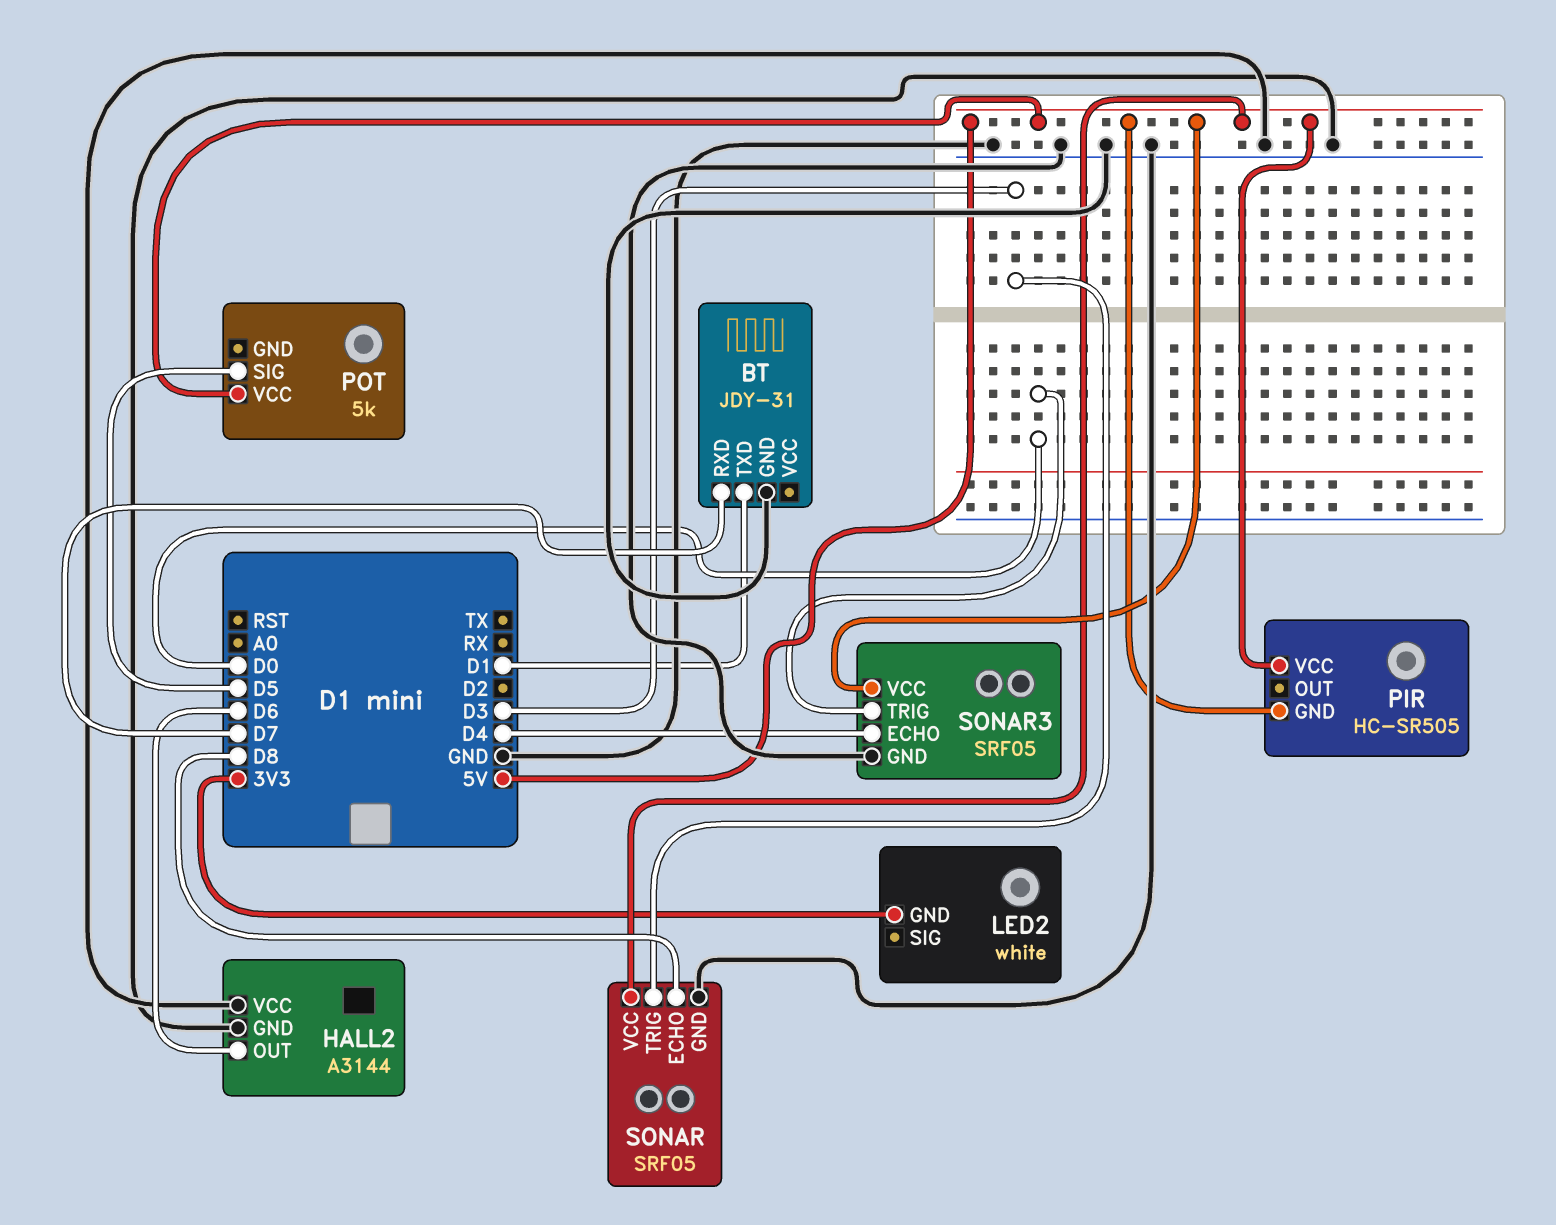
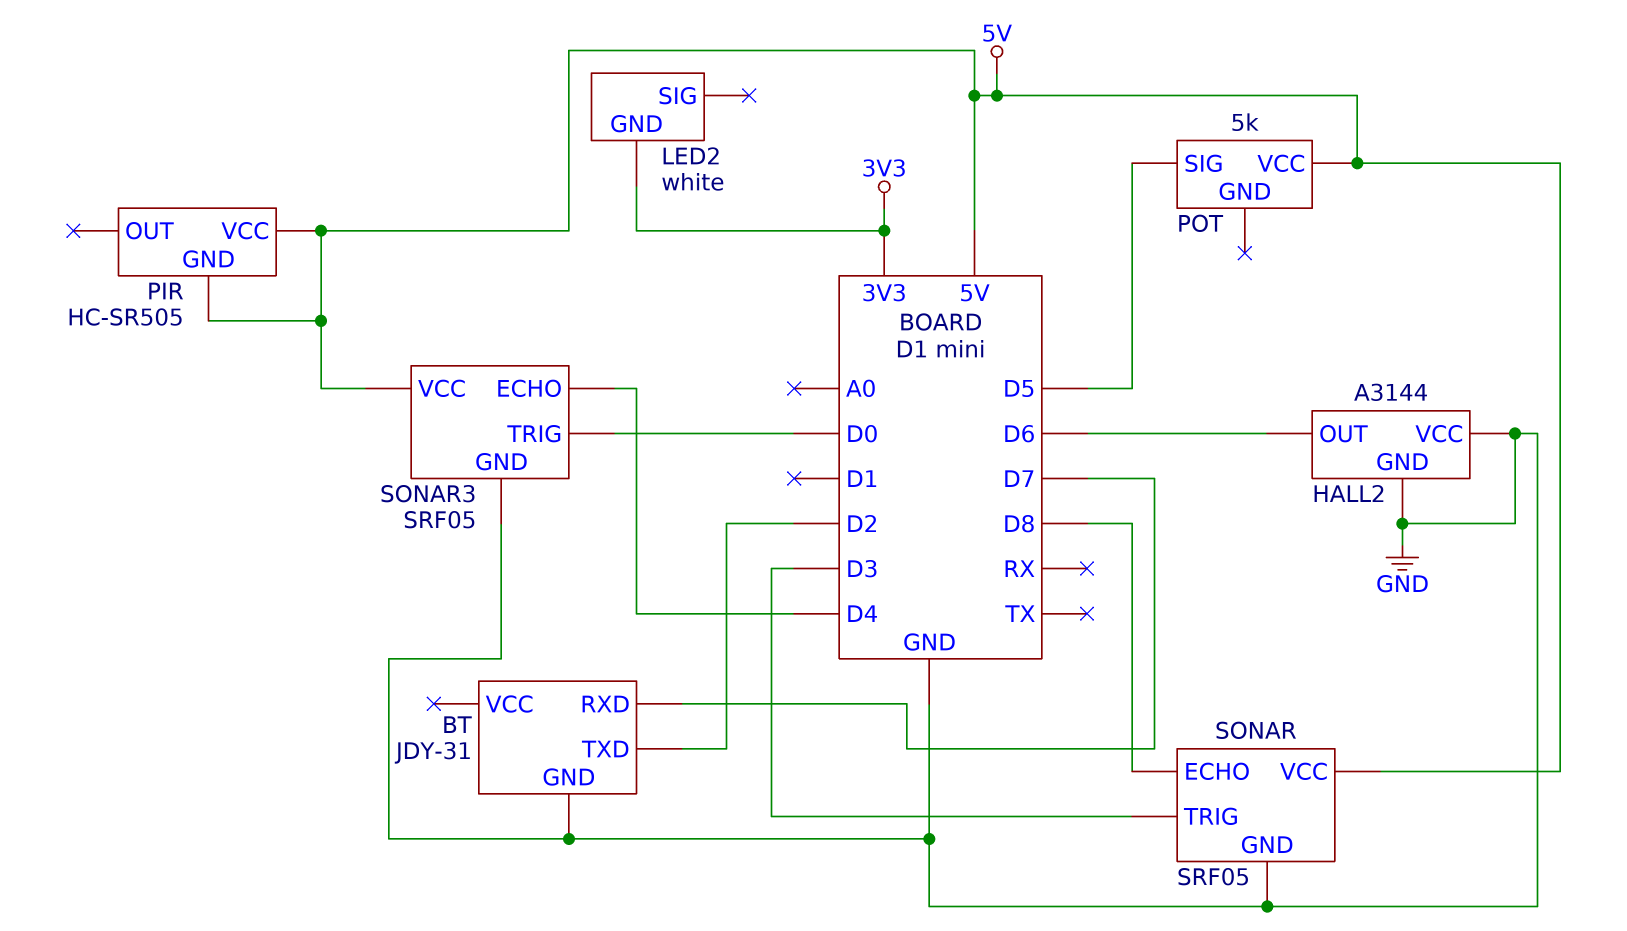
BT pin TXD: D1 -> D2

